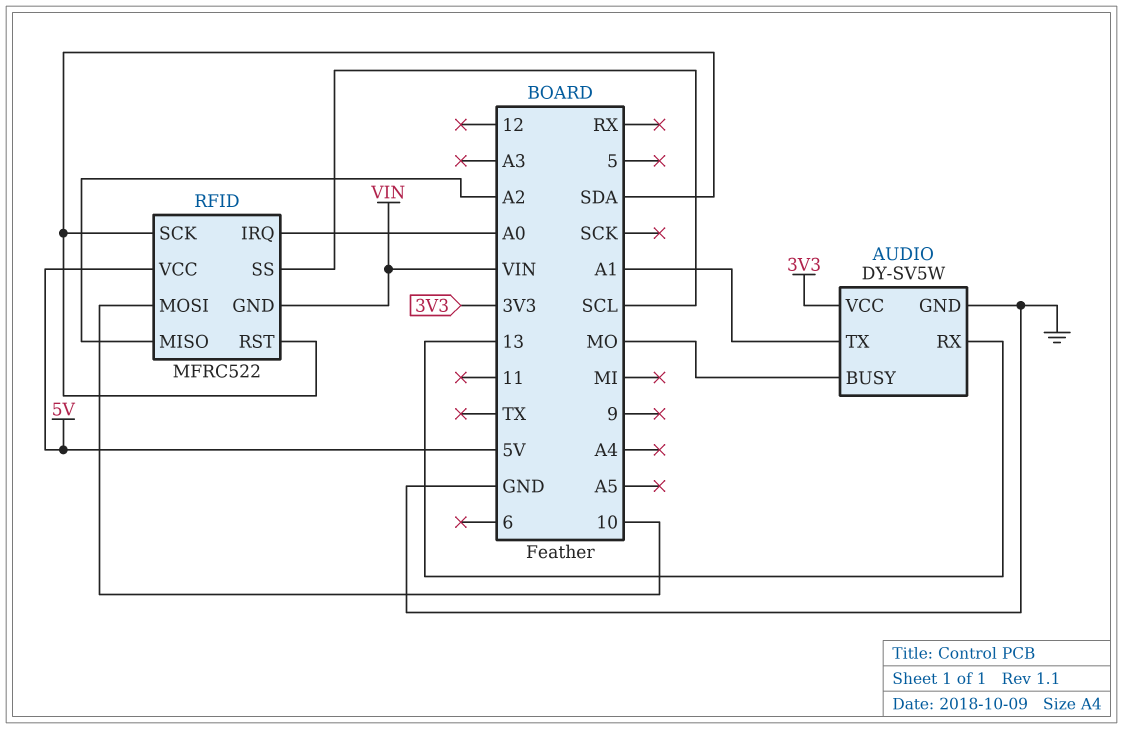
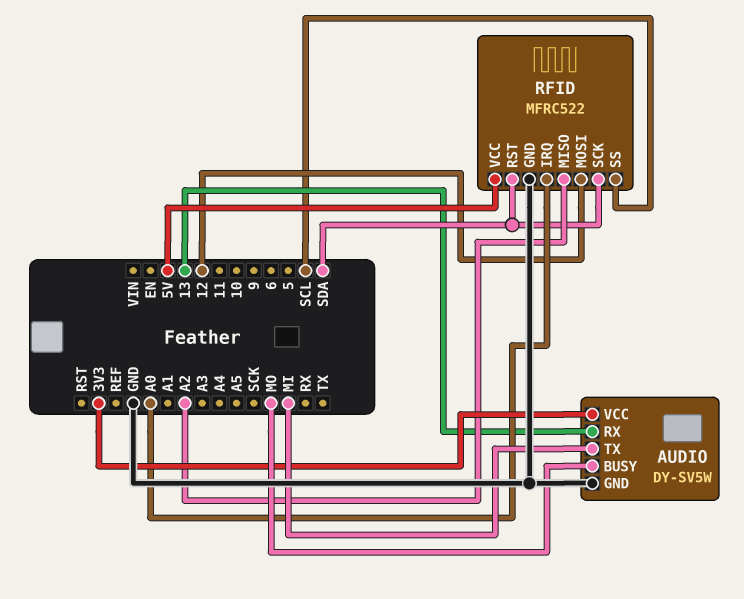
AUDIO pin TX: A1 -> MI
RFID pin GND: VIN -> GND
RFID pin MOSI: 10 -> 12

